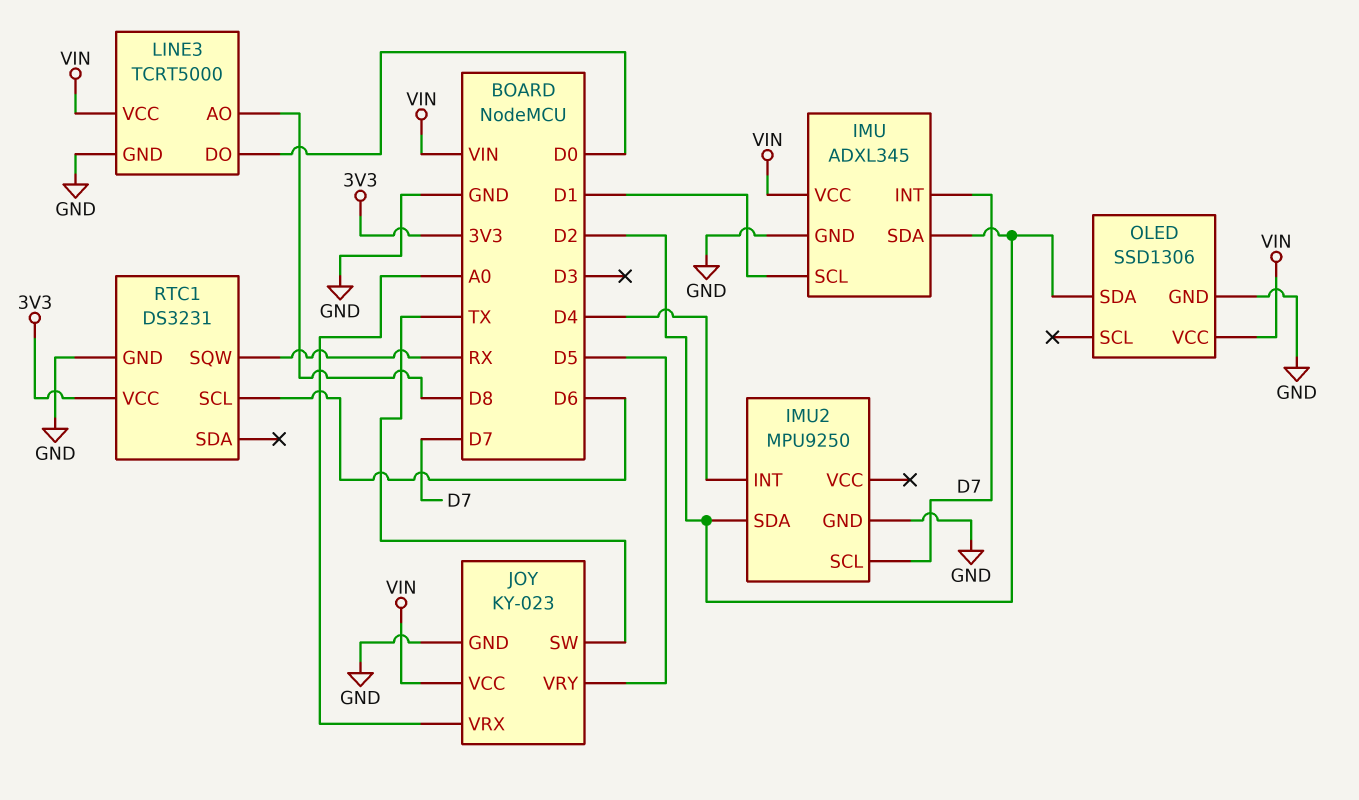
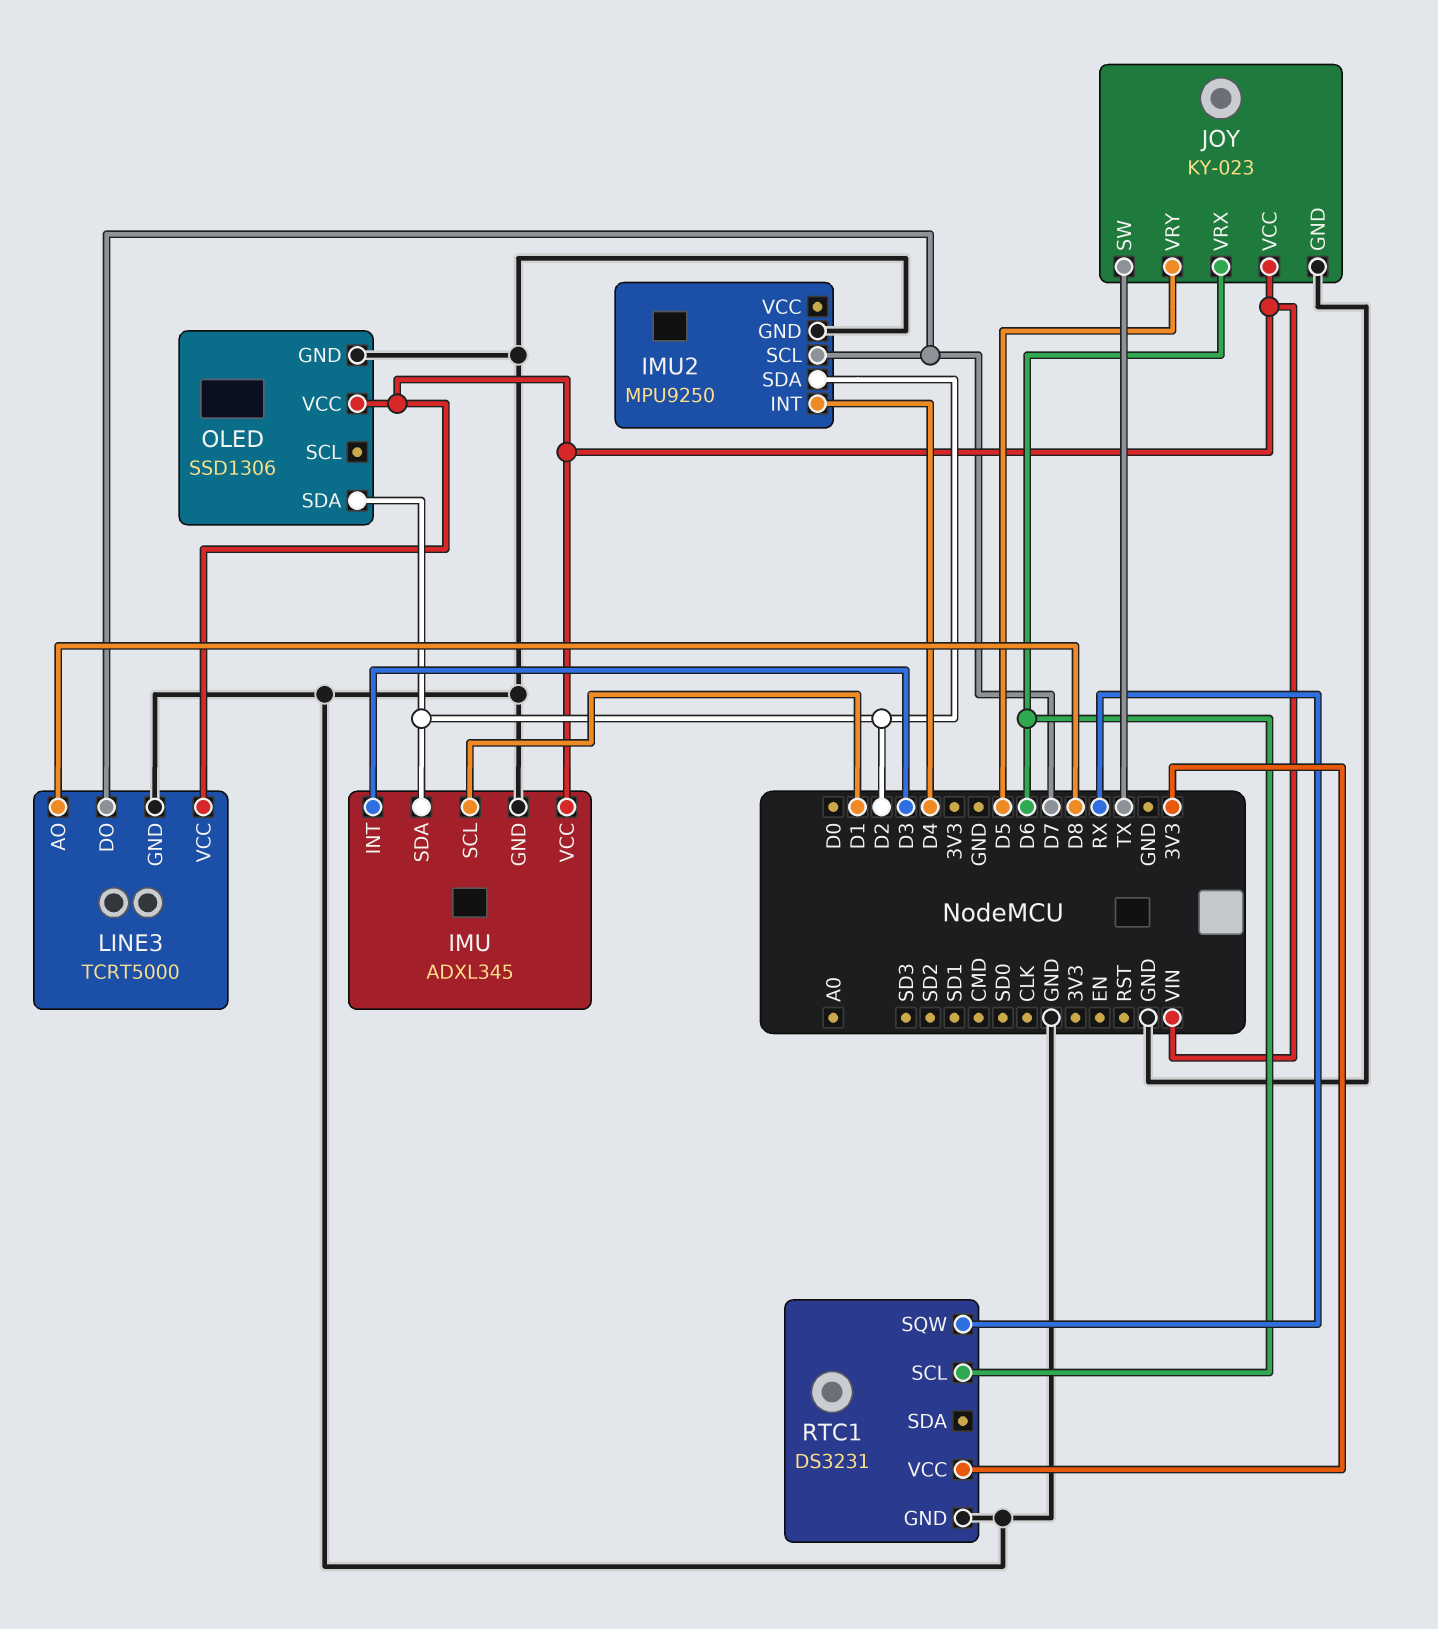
IMU pin INT: D7 -> D3
JOY pin VRX: A0 -> D6
LINE3 pin DO: D0 -> D7

